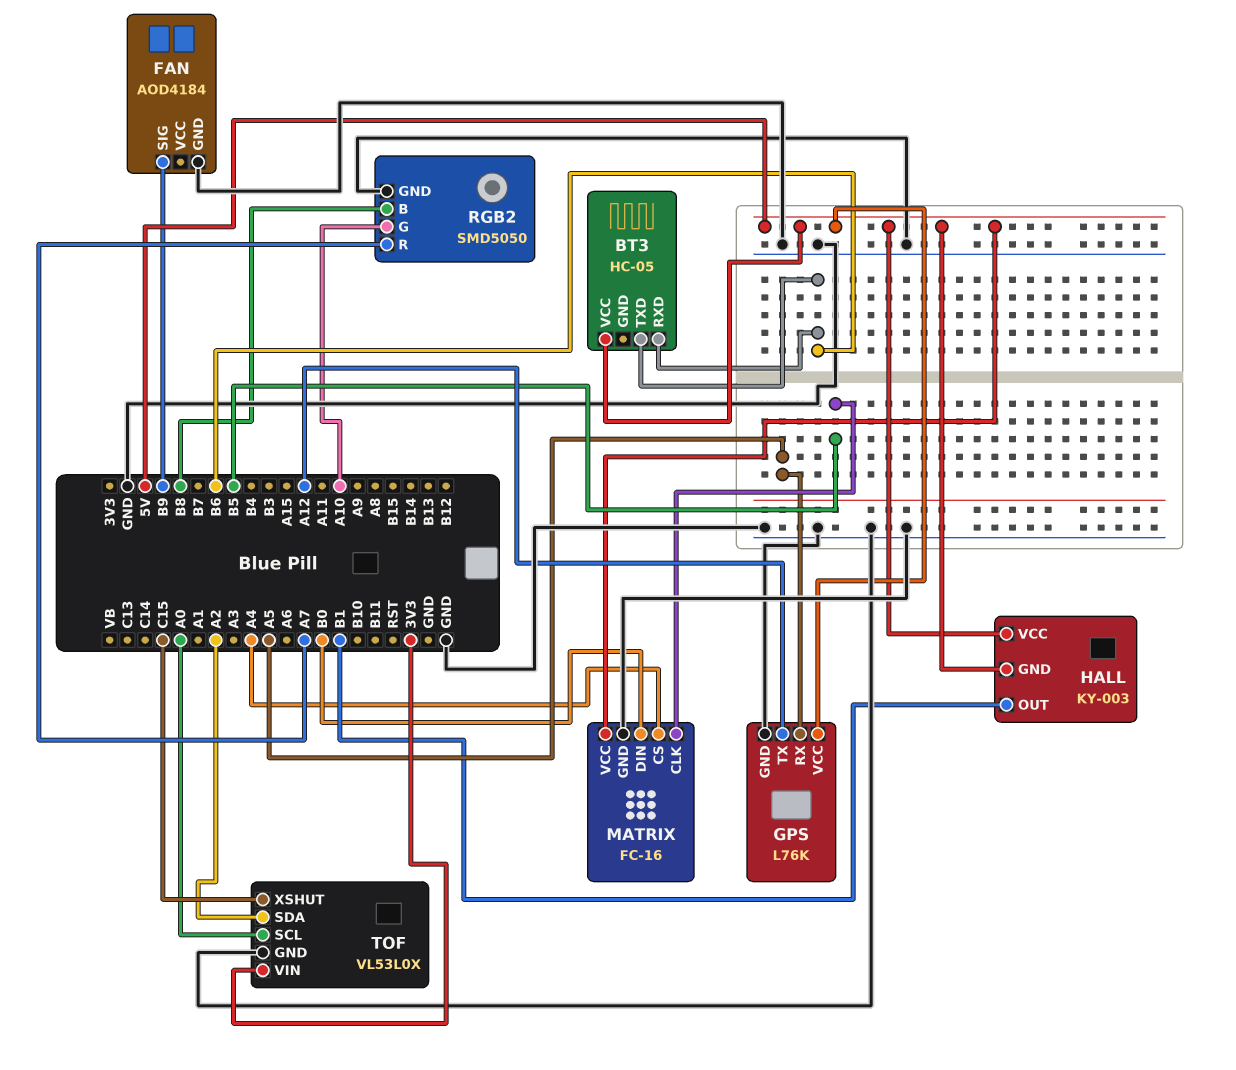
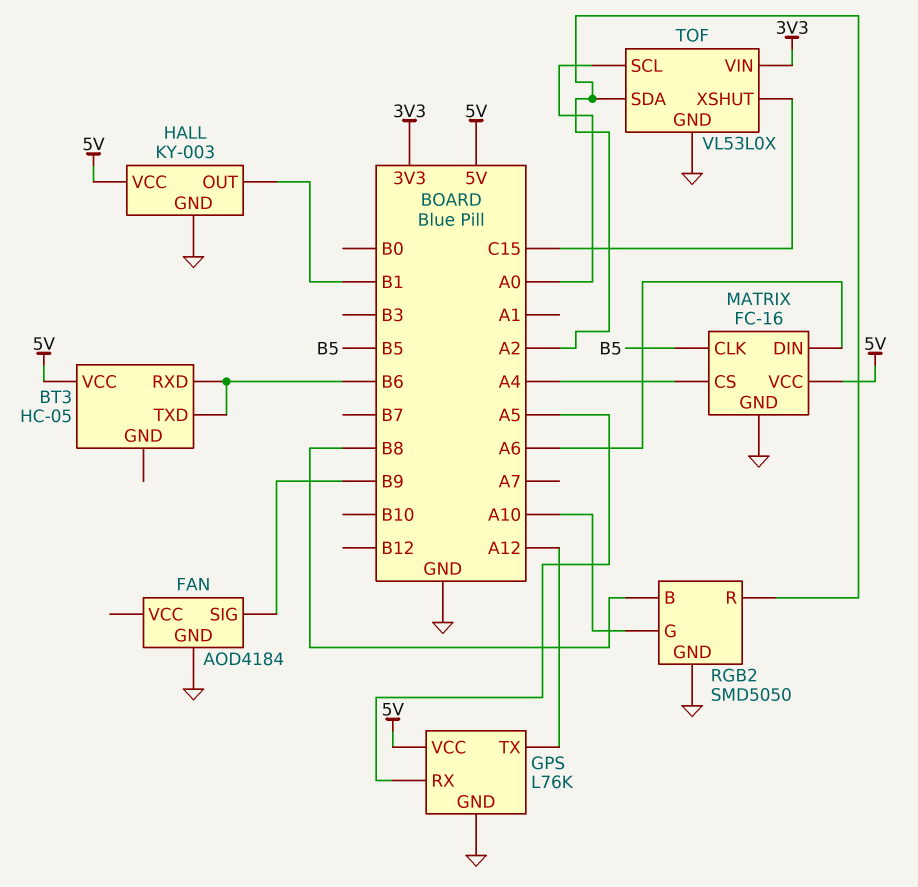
HALL pin GND: 5V -> GND
MATRIX pin DIN: B0 -> A6
RGB2 pin R: A7 -> A2

